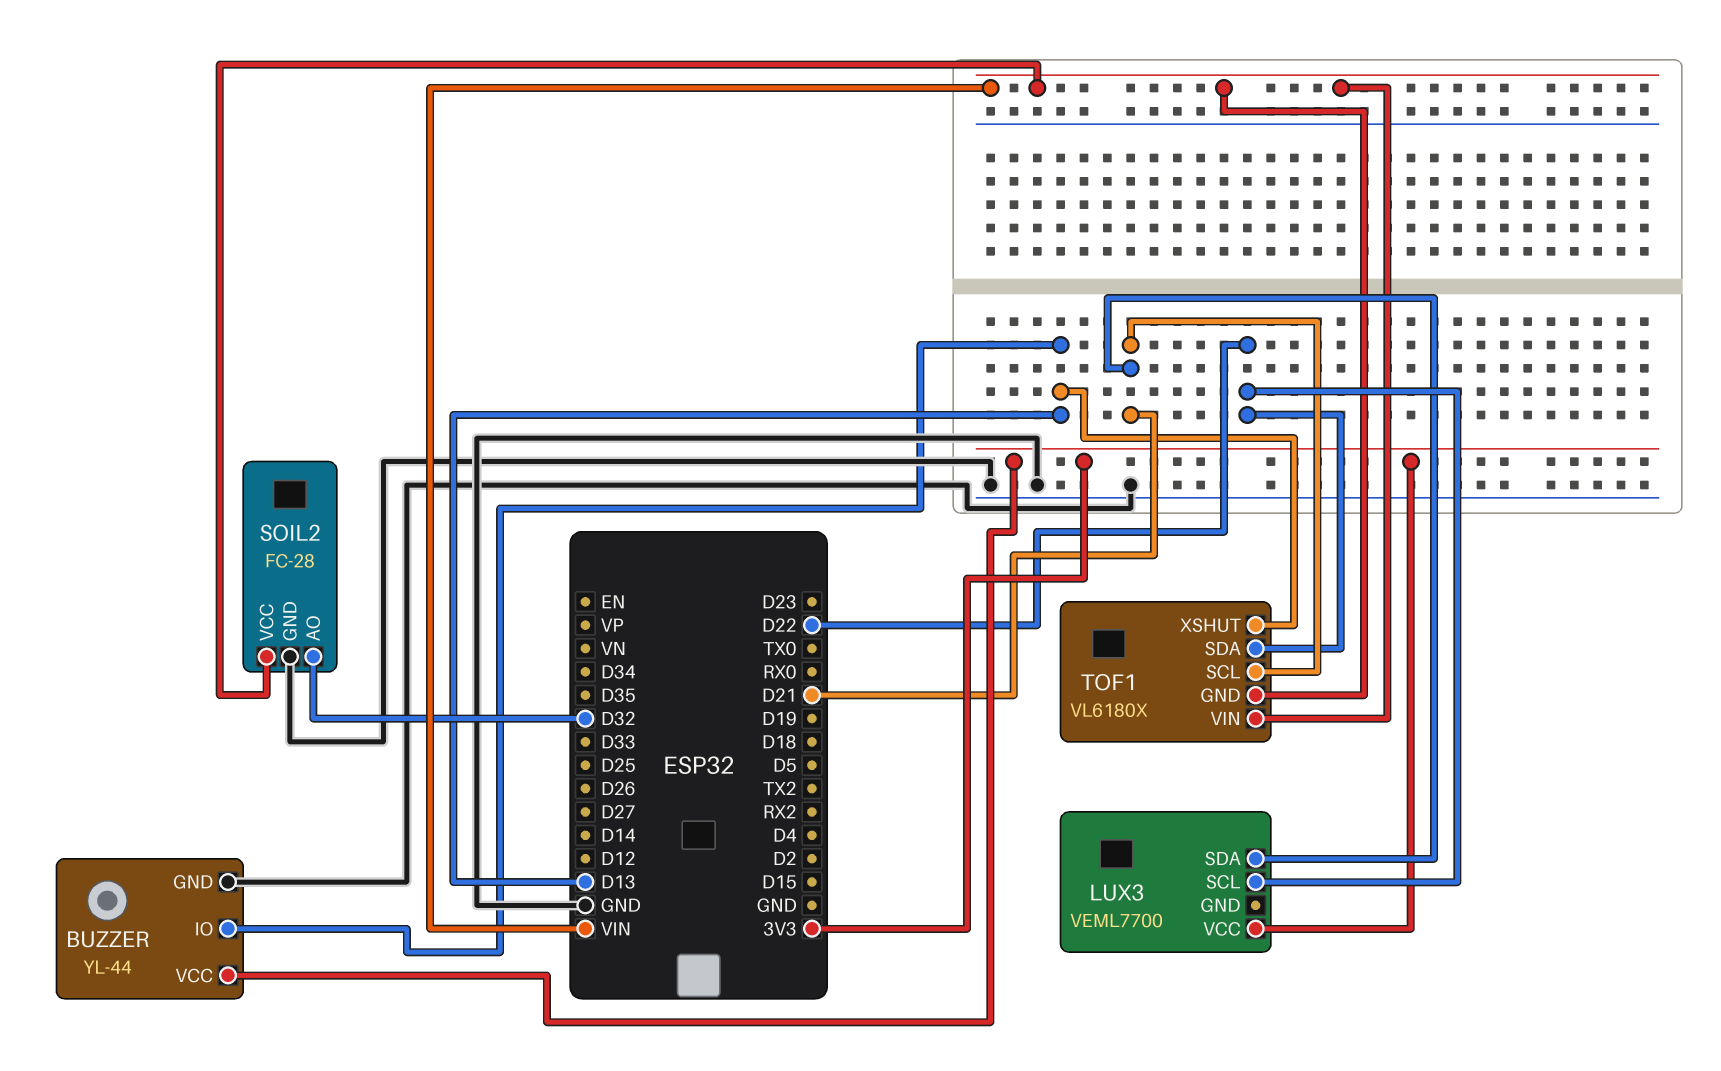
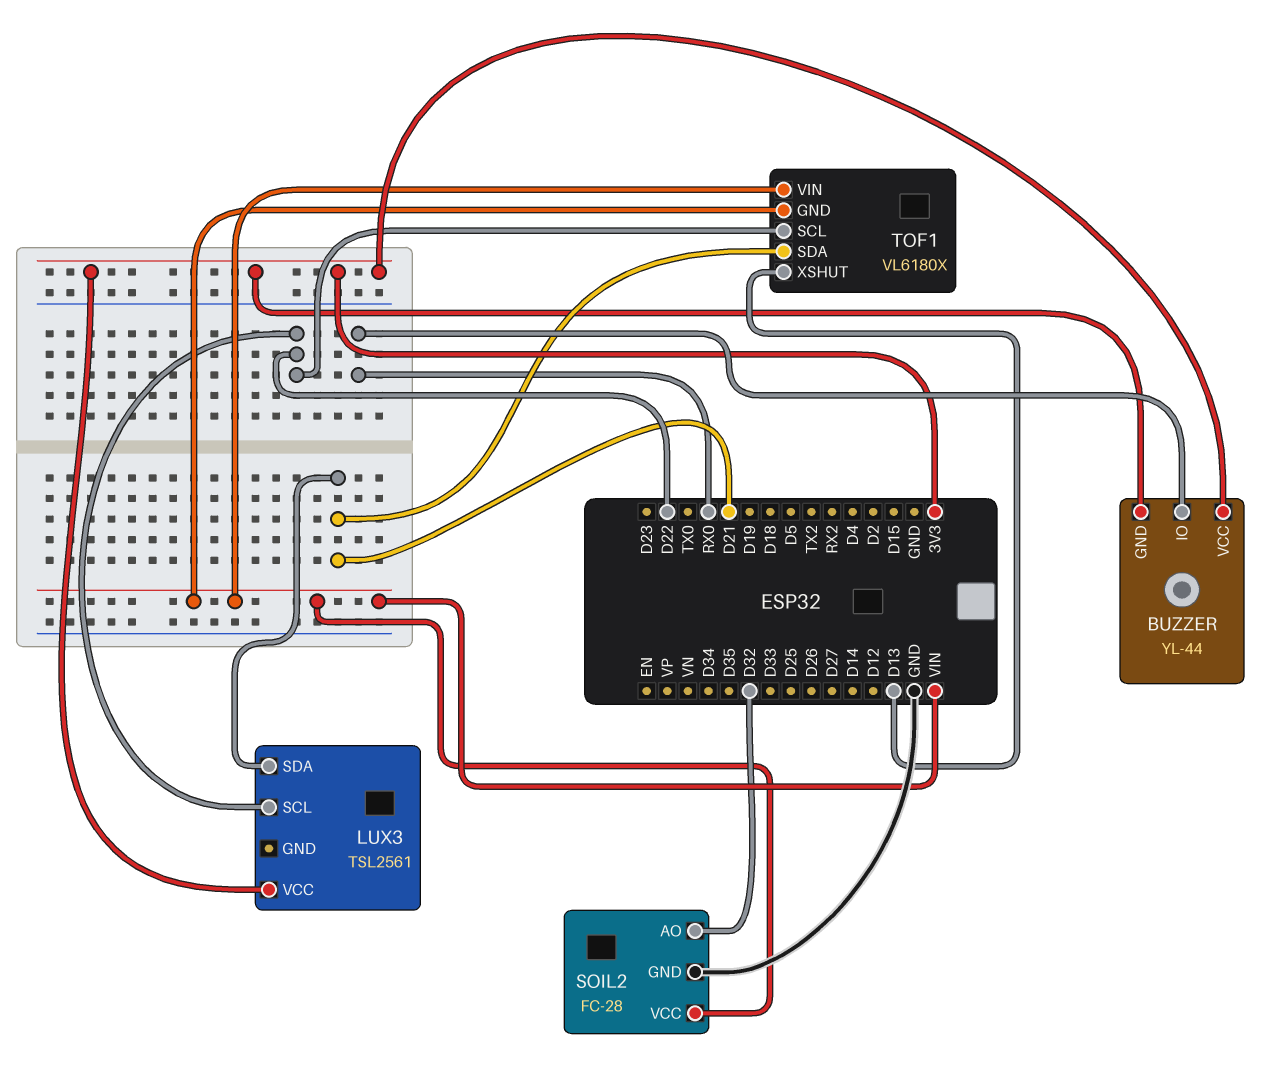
BUZZER pin GND: GND -> 3V3
BUZZER pin IO: D13 -> RX0
LUX3: VEML7700 -> TSL2561
TOF1 pin SCL: D21 -> D22
TOF1 pin SDA: D22 -> D21

